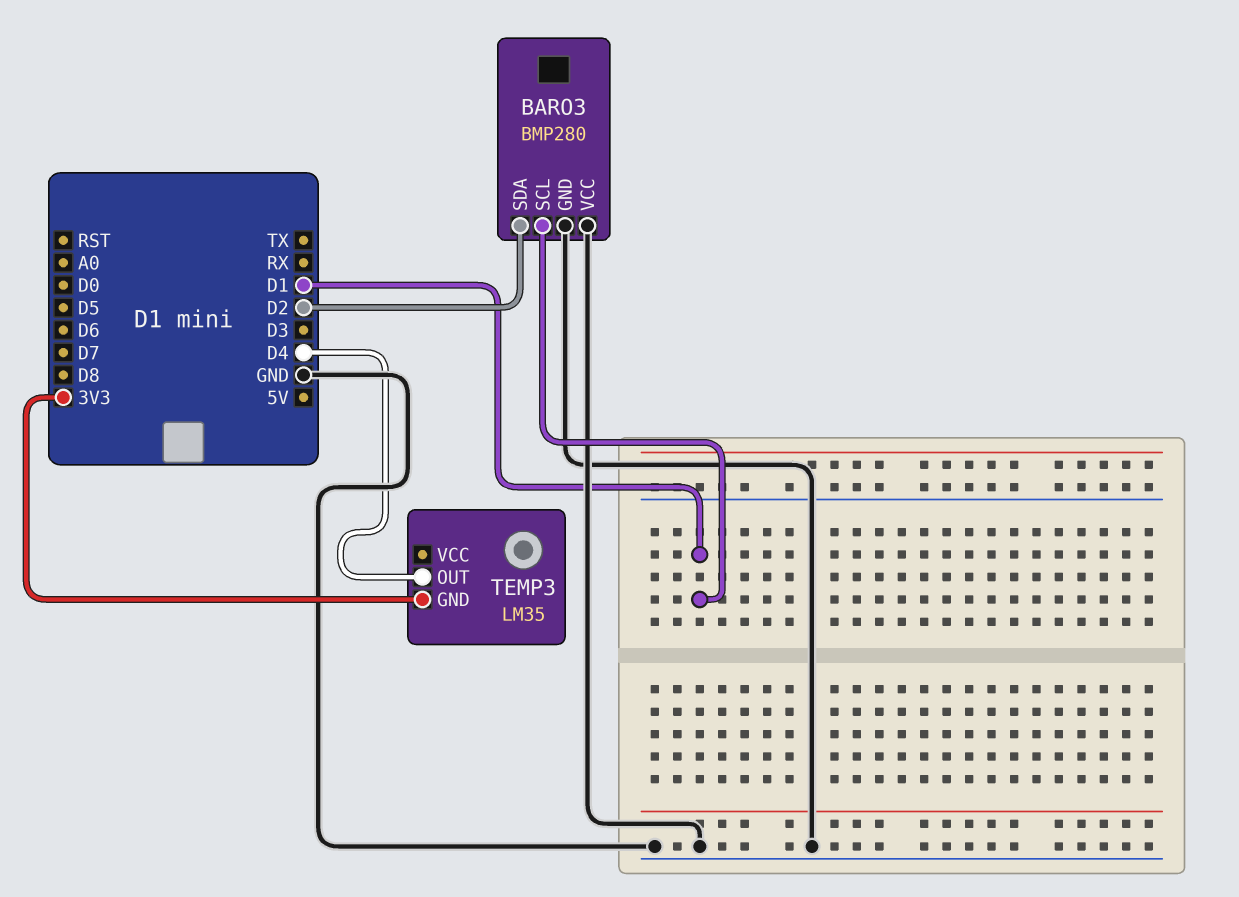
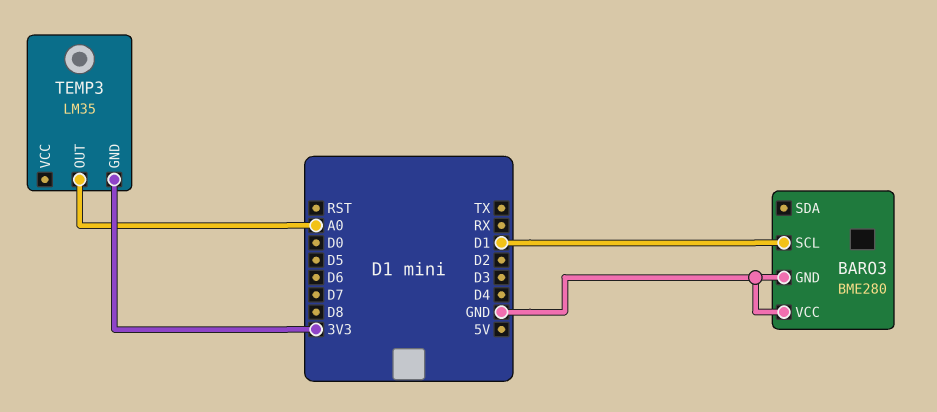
BARO3: BMP280 -> BME280
BARO3 pin SDA: D2 -> none
TEMP3 pin OUT: D4 -> A0

